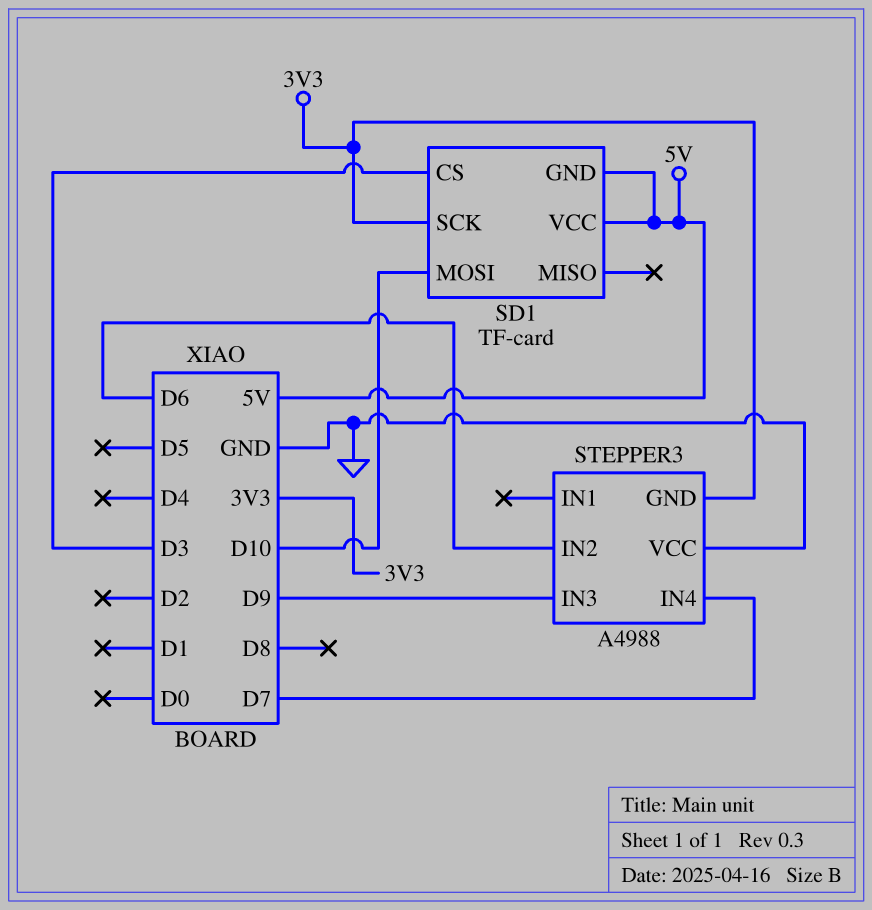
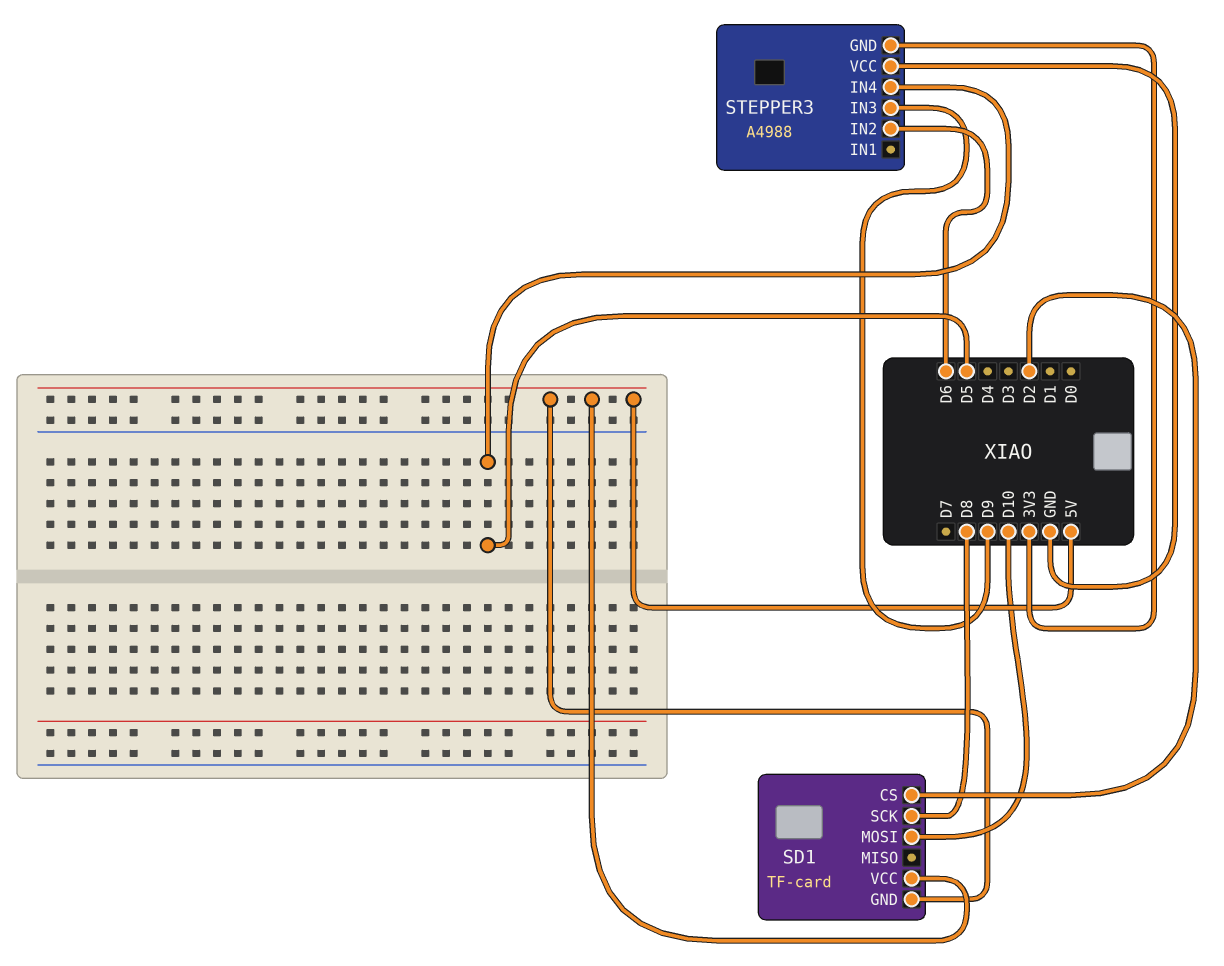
SD1 pin CS: D3 -> D2
SD1 pin SCK: 3V3 -> D8
STEPPER3 pin IN4: D7 -> D5

